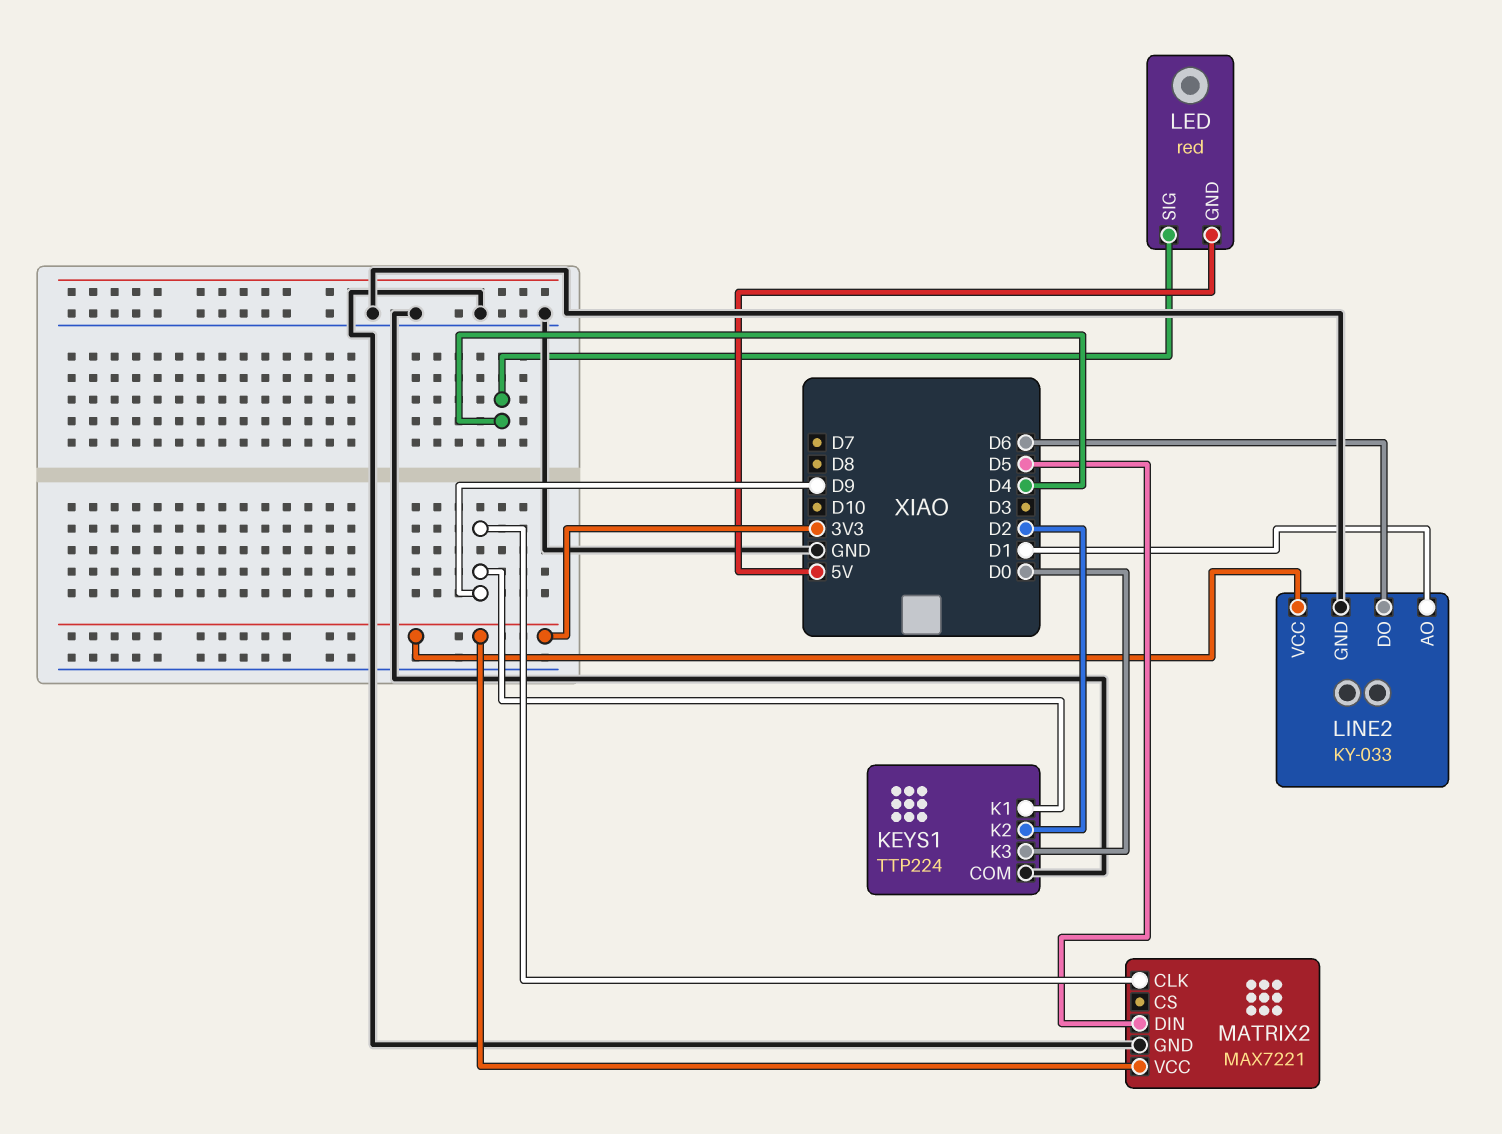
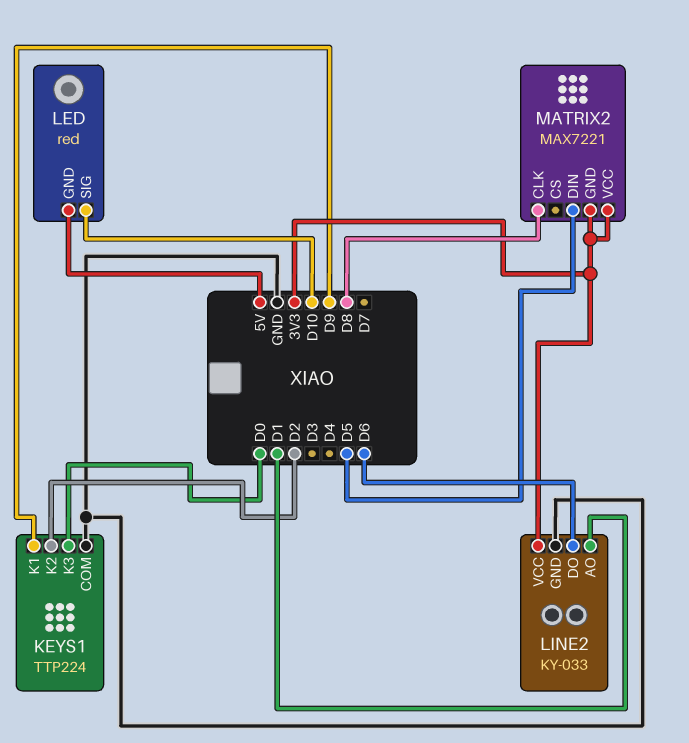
LED pin SIG: D4 -> D10
MATRIX2 pin CLK: D9 -> D8
MATRIX2 pin GND: GND -> 3V3

